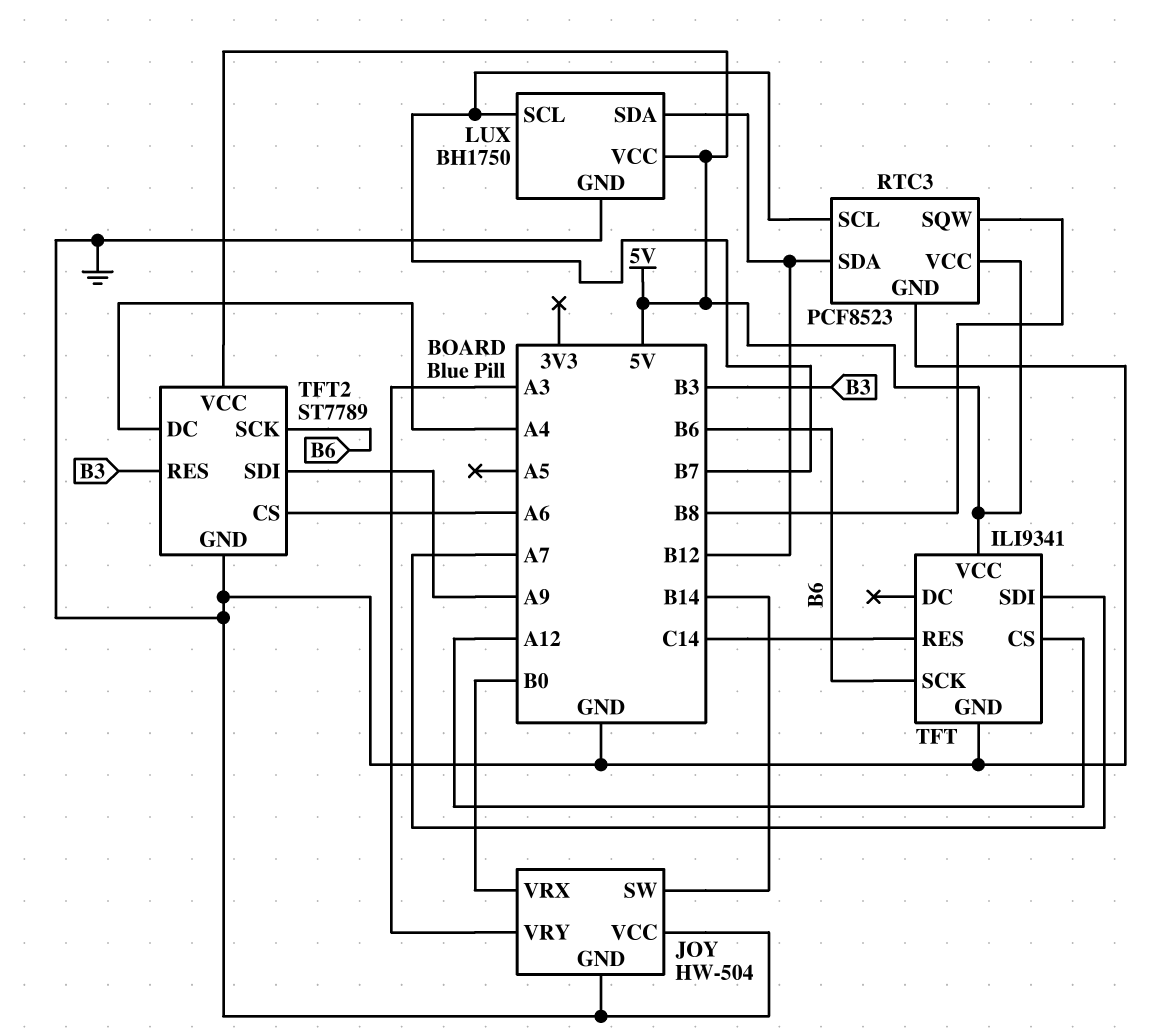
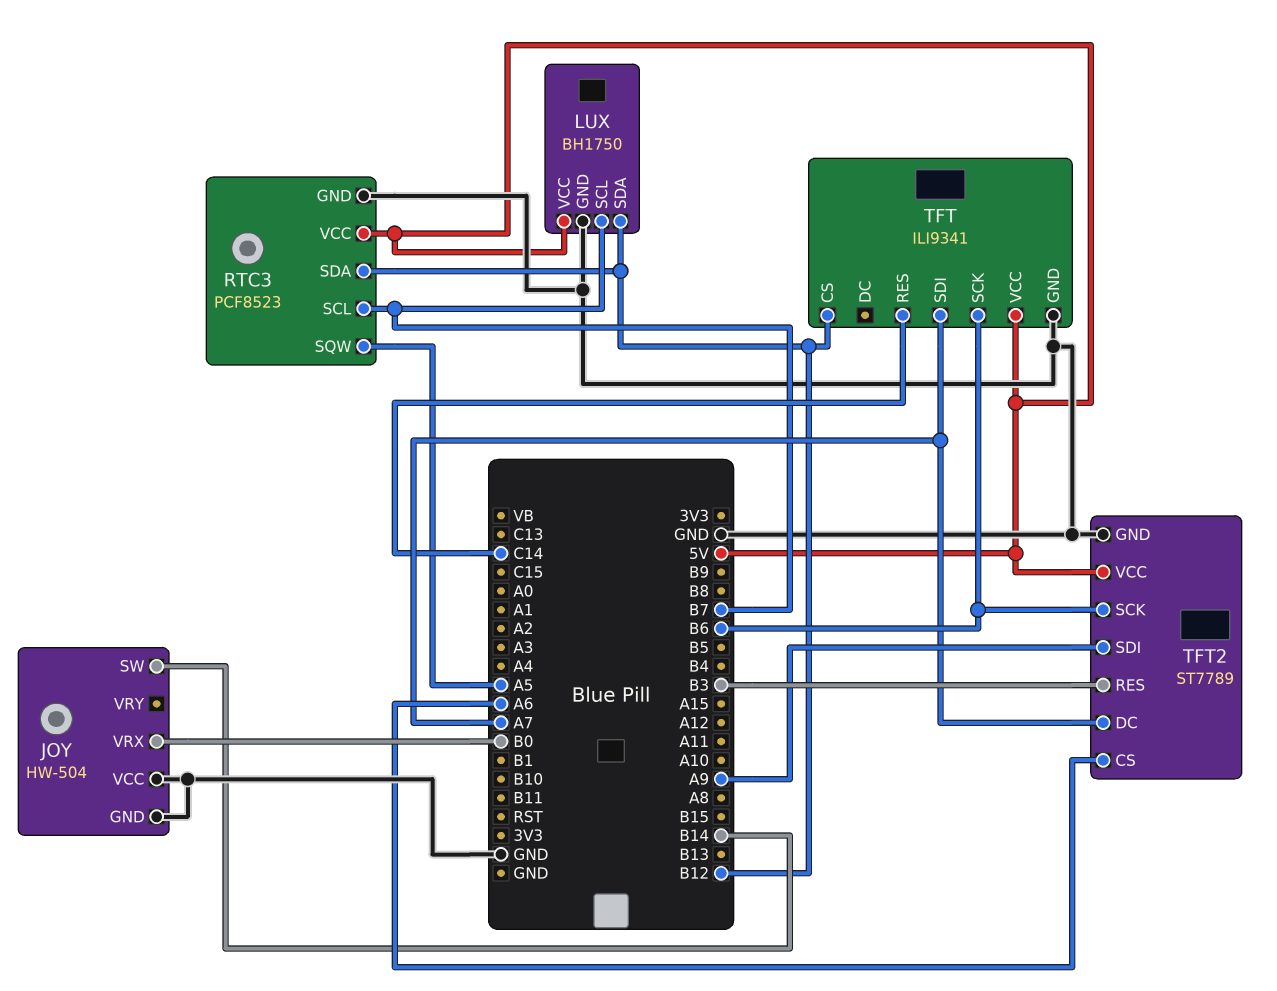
JOY pin VRY: A3 -> none
RTC3 pin SQW: B8 -> A5
TFT pin CS: A12 -> B12
TFT2 pin DC: A4 -> A7

